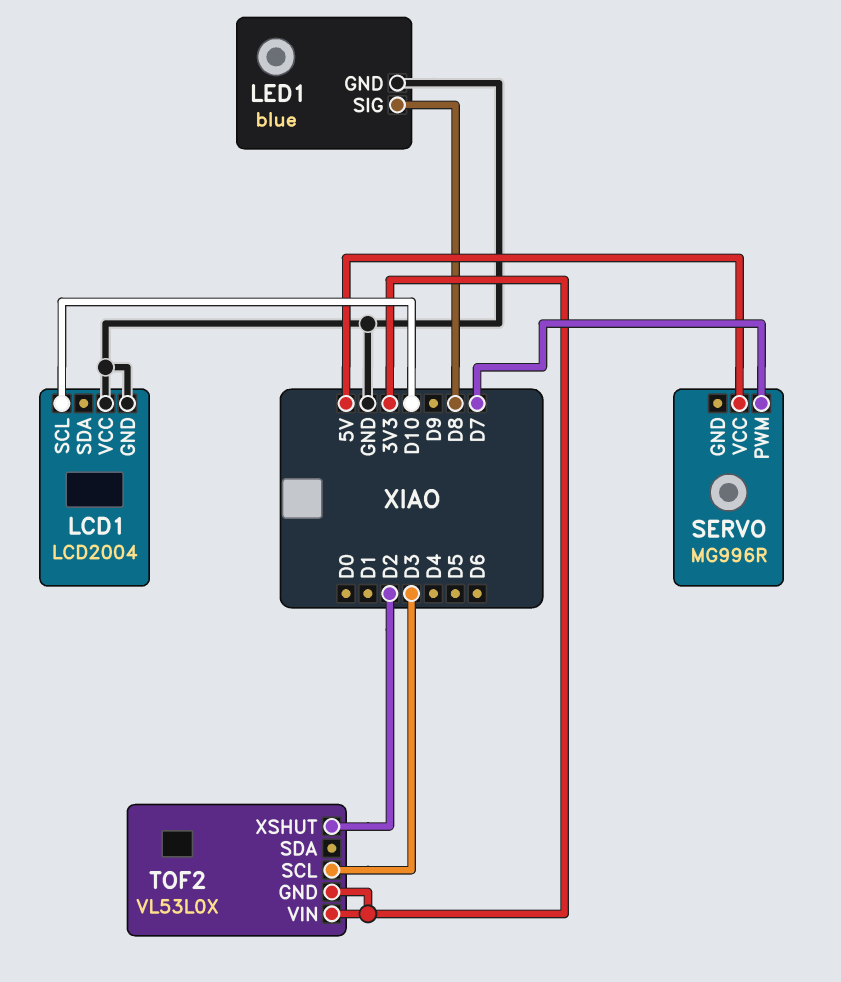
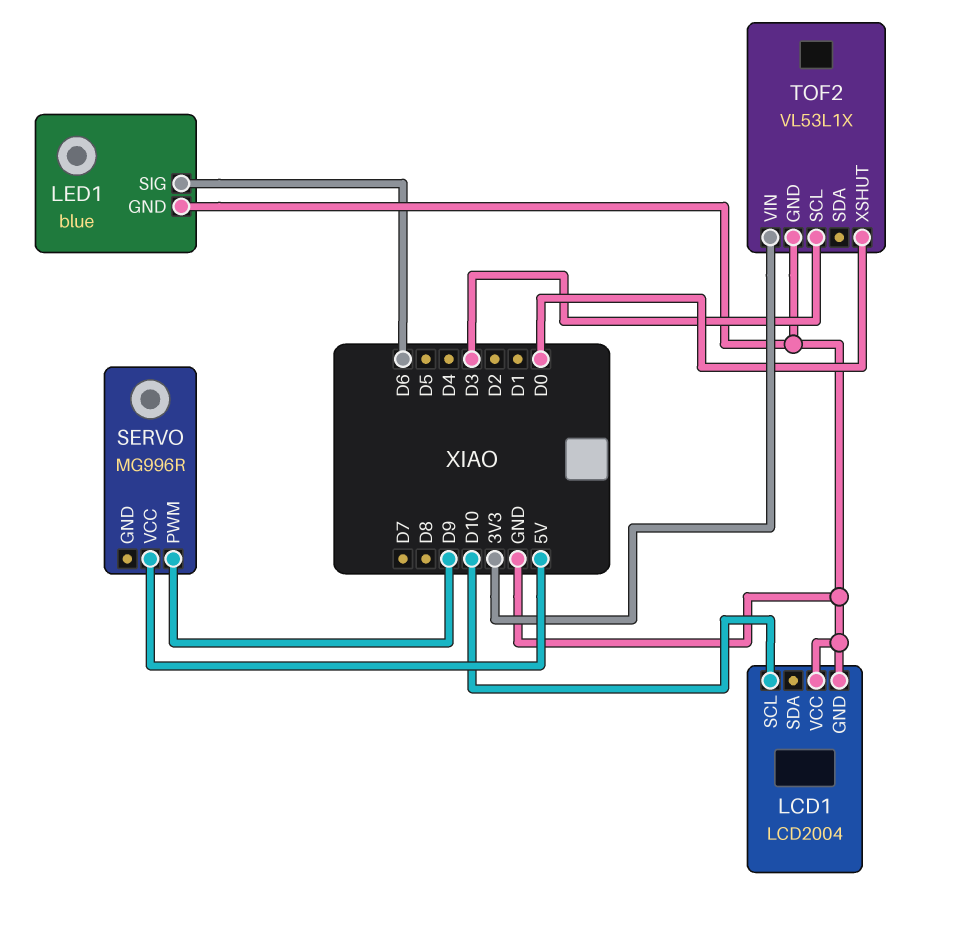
LED1 pin SIG: D8 -> D6
SERVO pin PWM: D7 -> D9
TOF2: VL53L0X -> VL53L1X
TOF2 pin GND: 3V3 -> GND
TOF2 pin XSHUT: D2 -> D0

